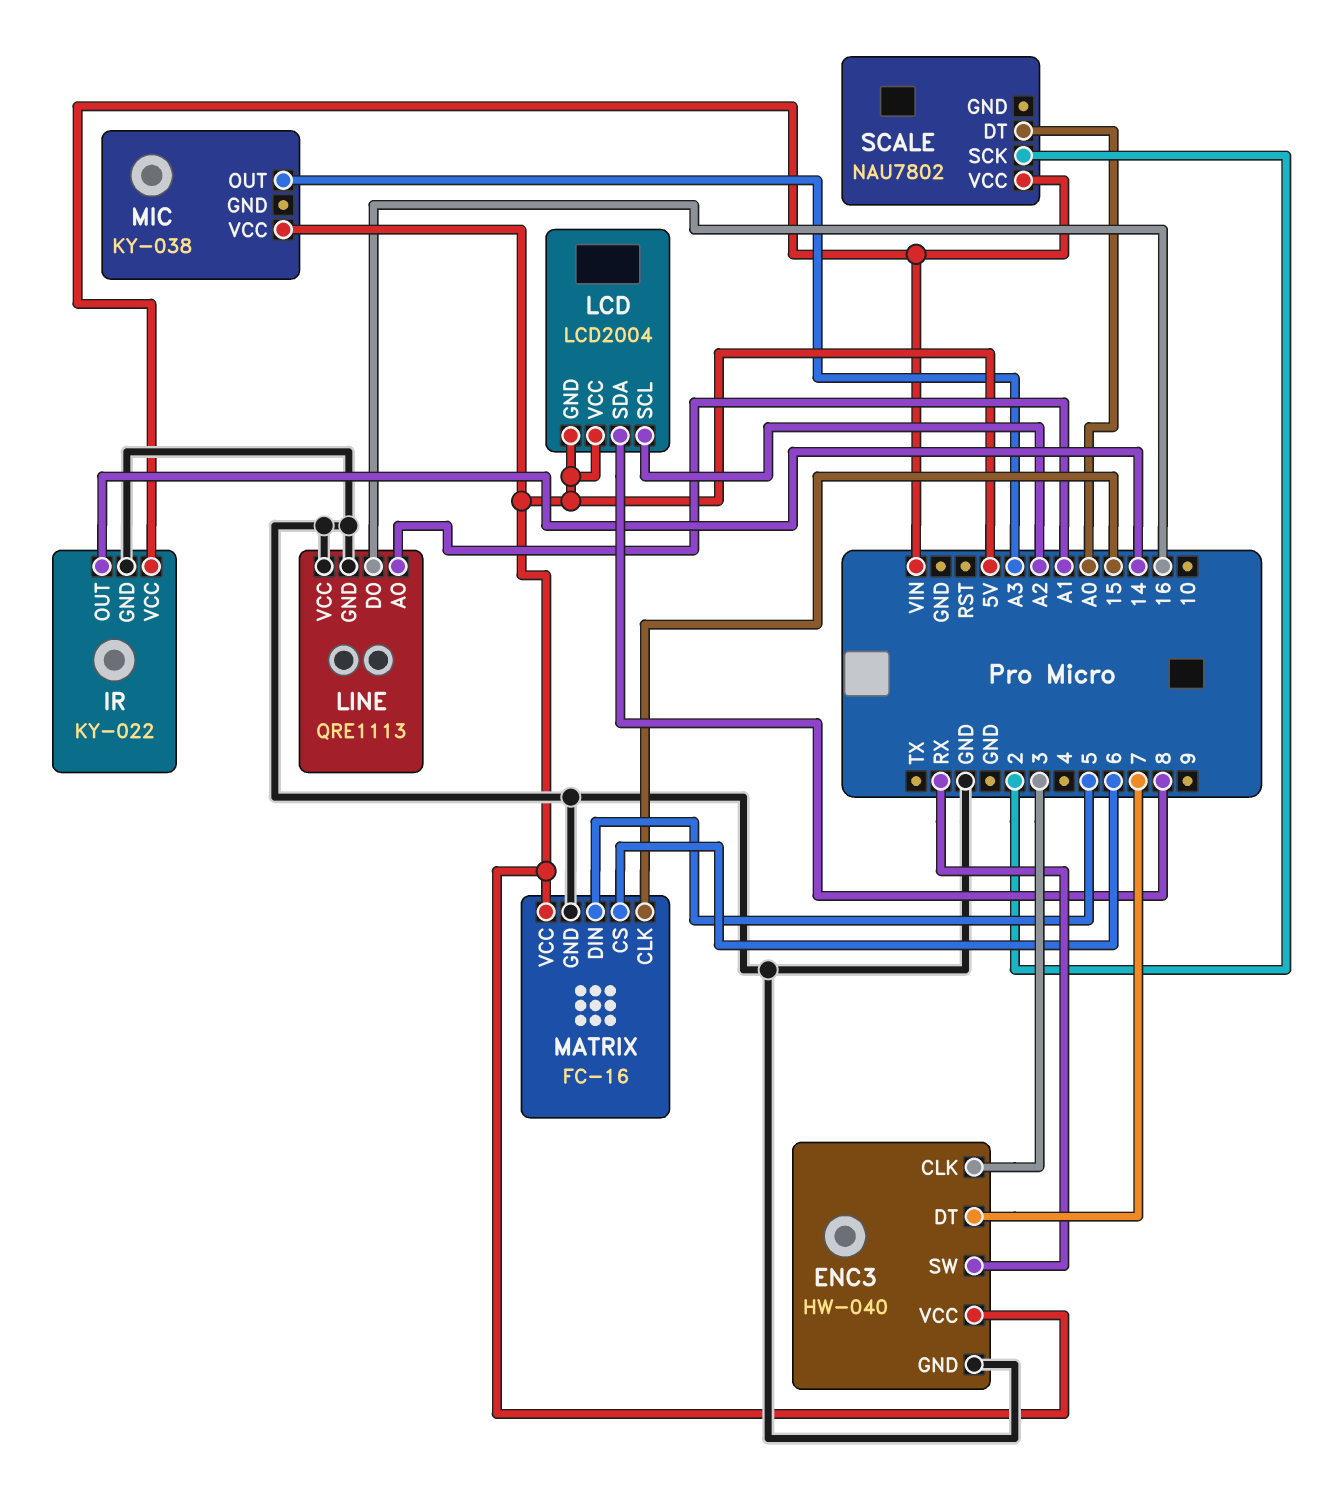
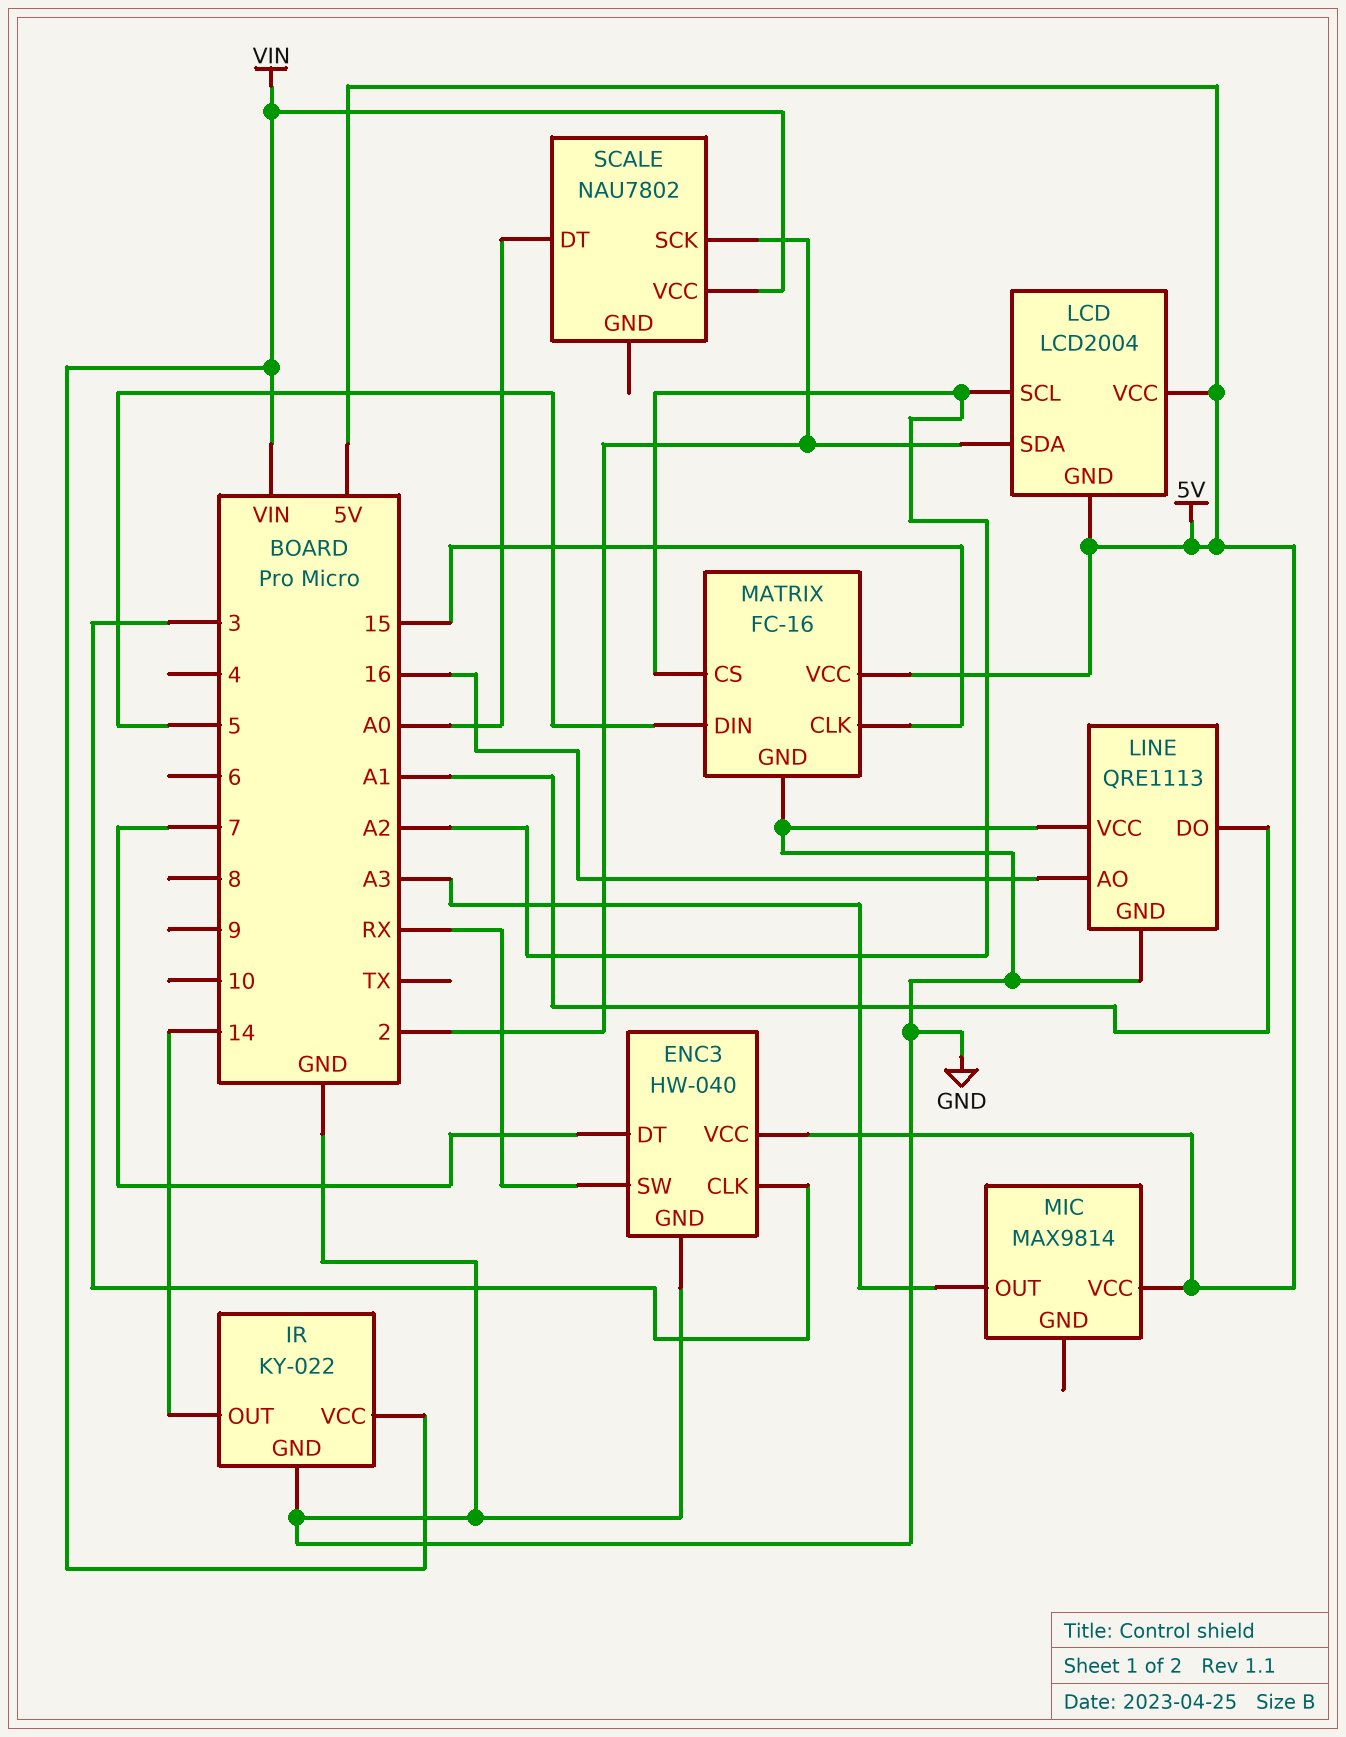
LCD pin SDA: 8 -> 2
LINE pin AO: A1 -> 16
LINE pin DO: 16 -> A1
MATRIX pin CS: 6 -> A2
MIC: KY-038 -> MAX9814

